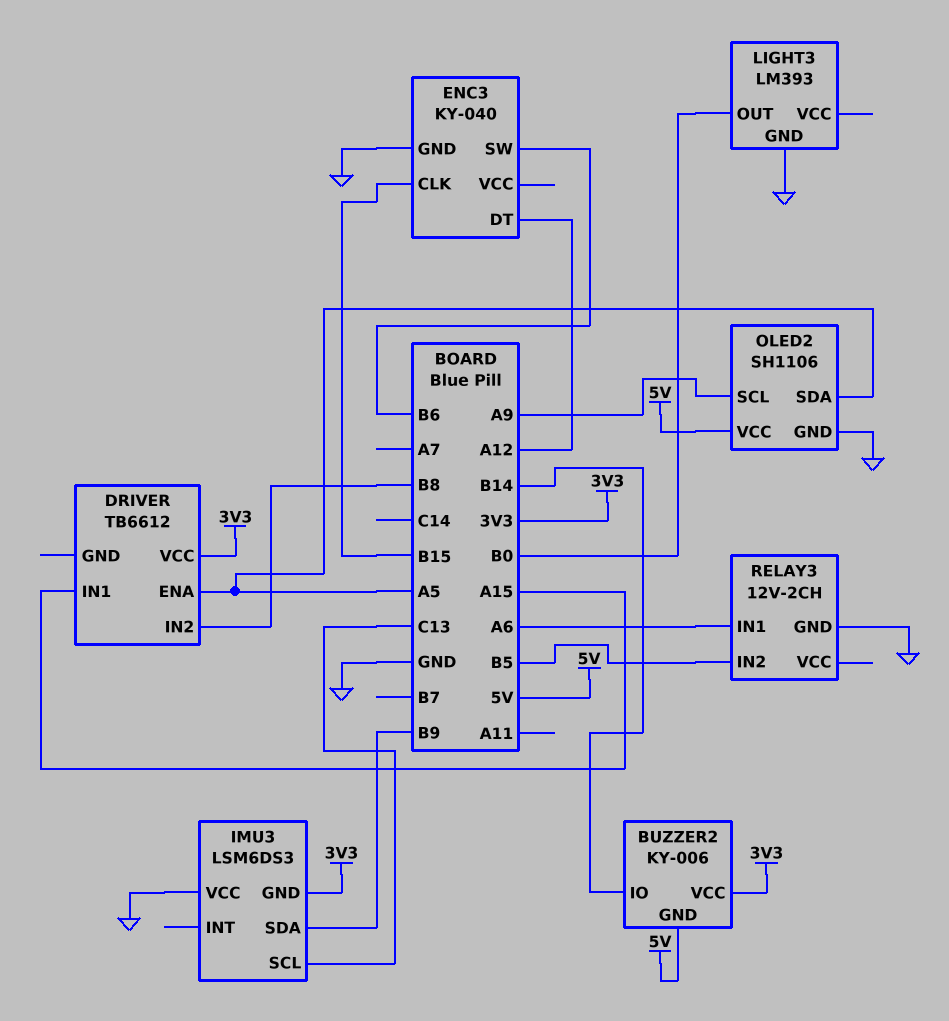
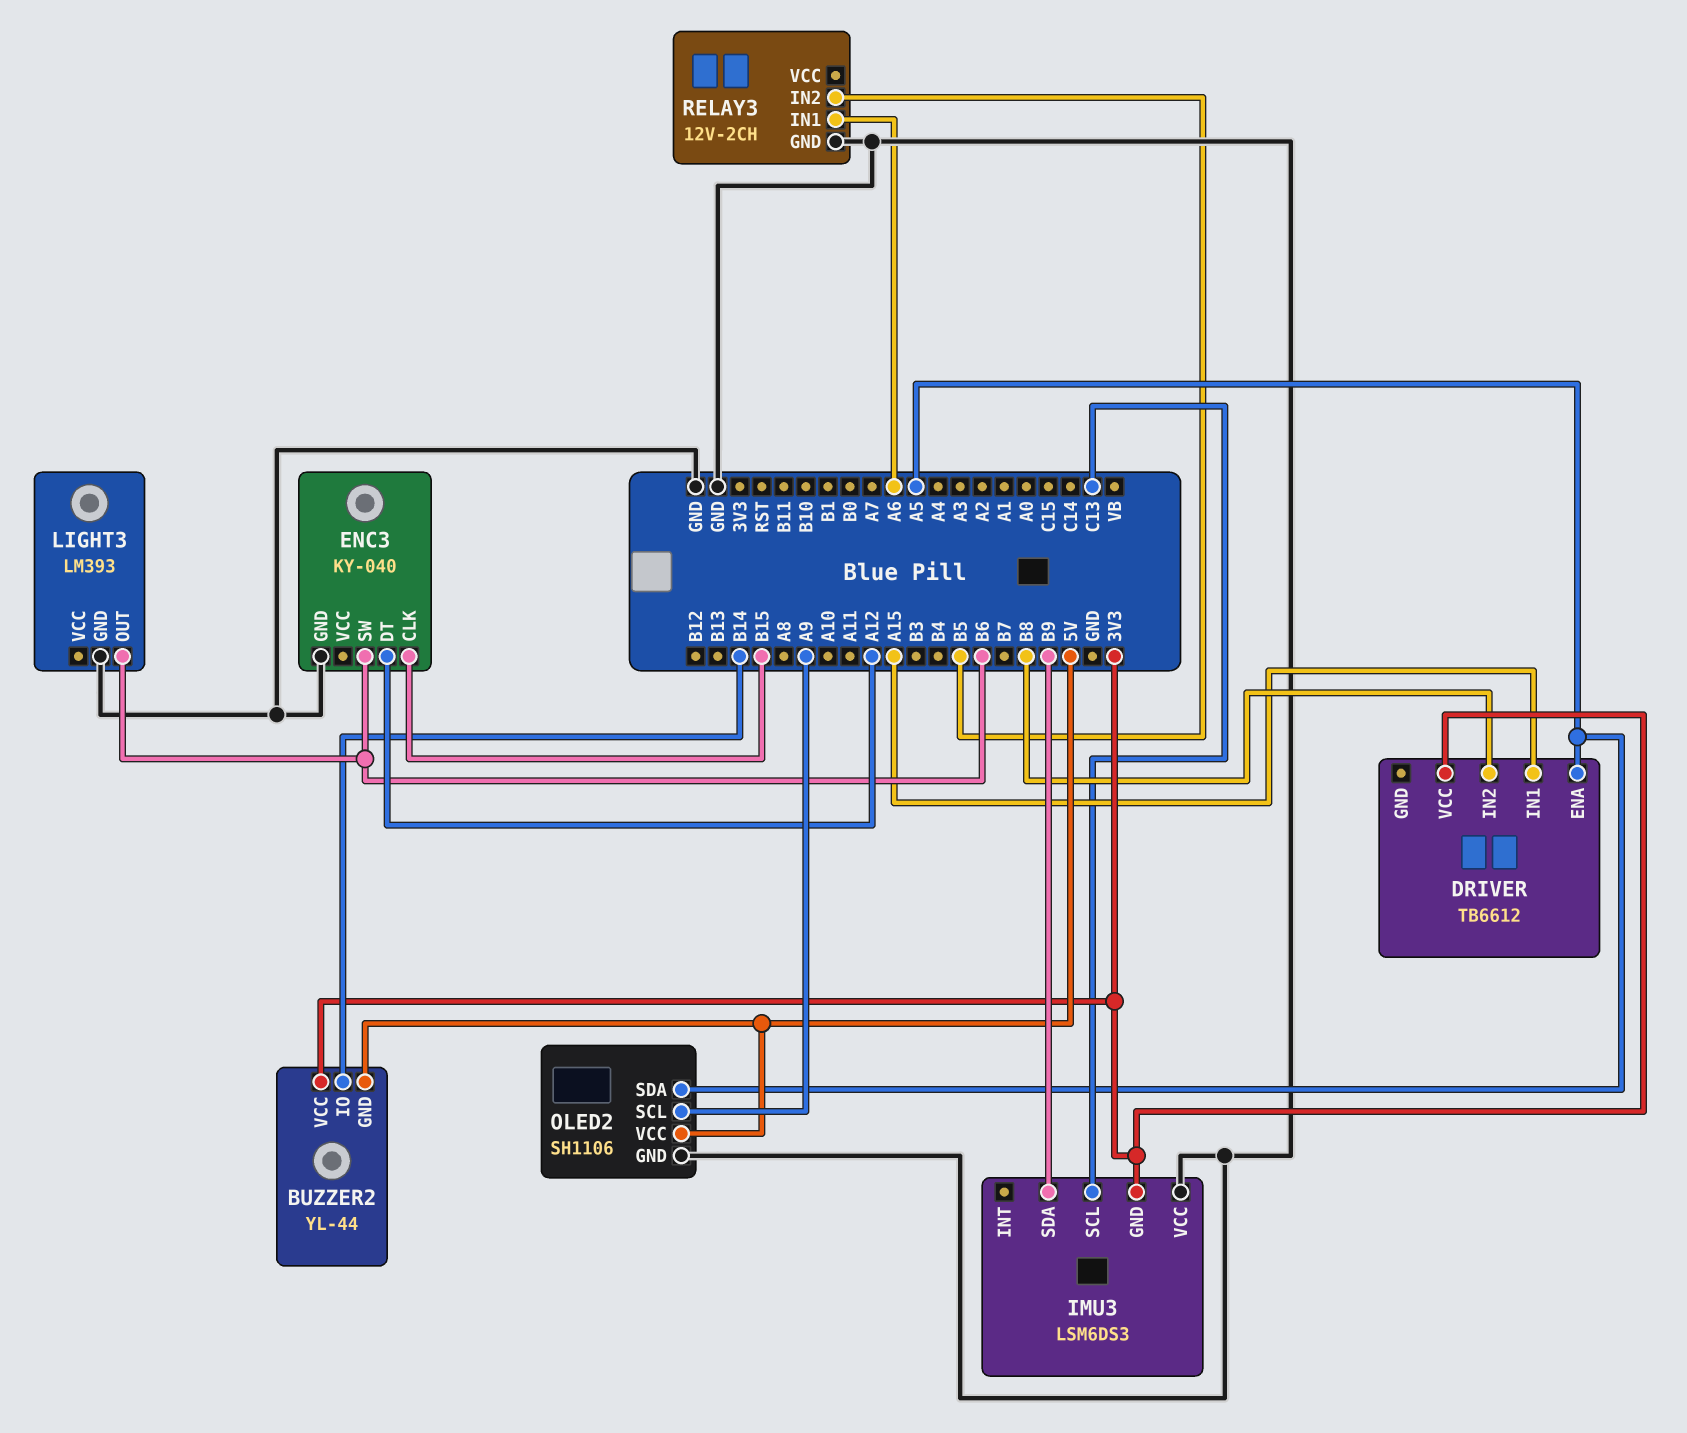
BUZZER2: KY-006 -> YL-44
LIGHT3 pin OUT: B0 -> B6

